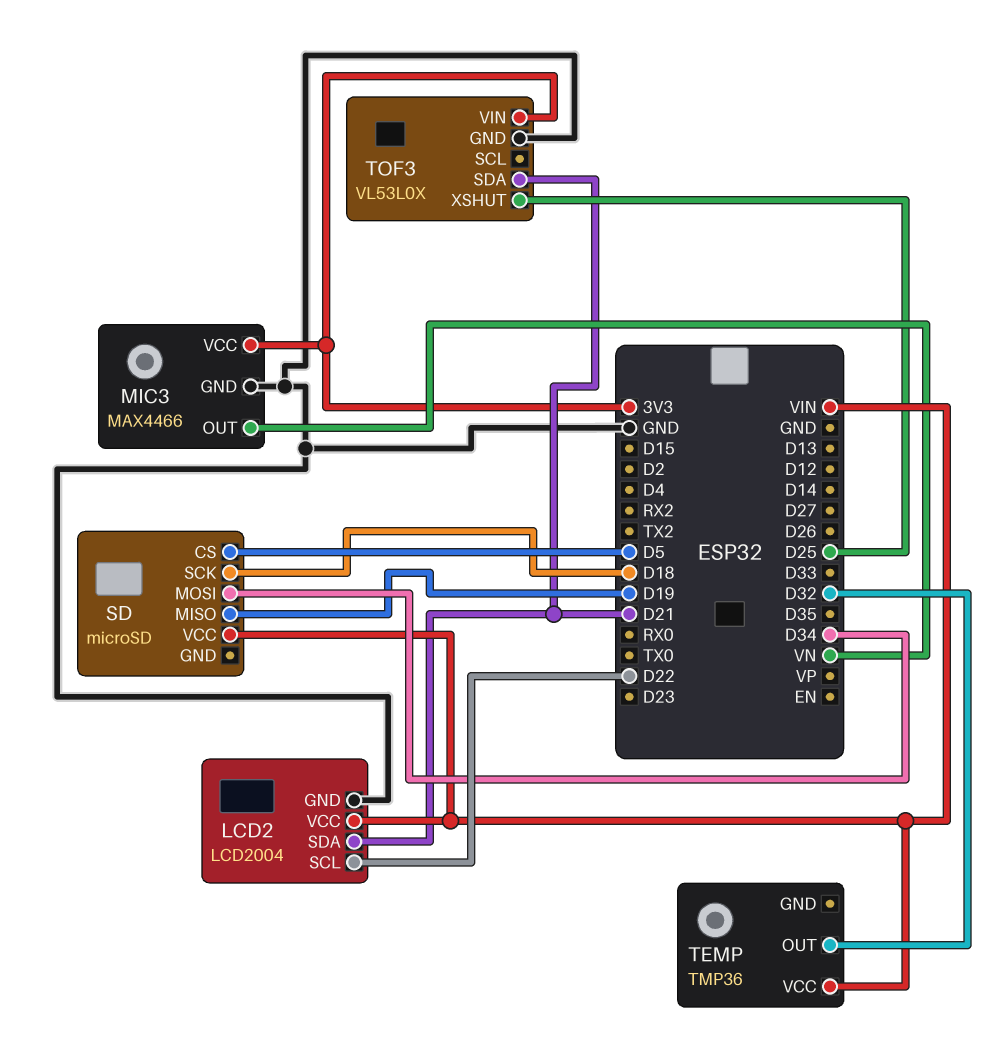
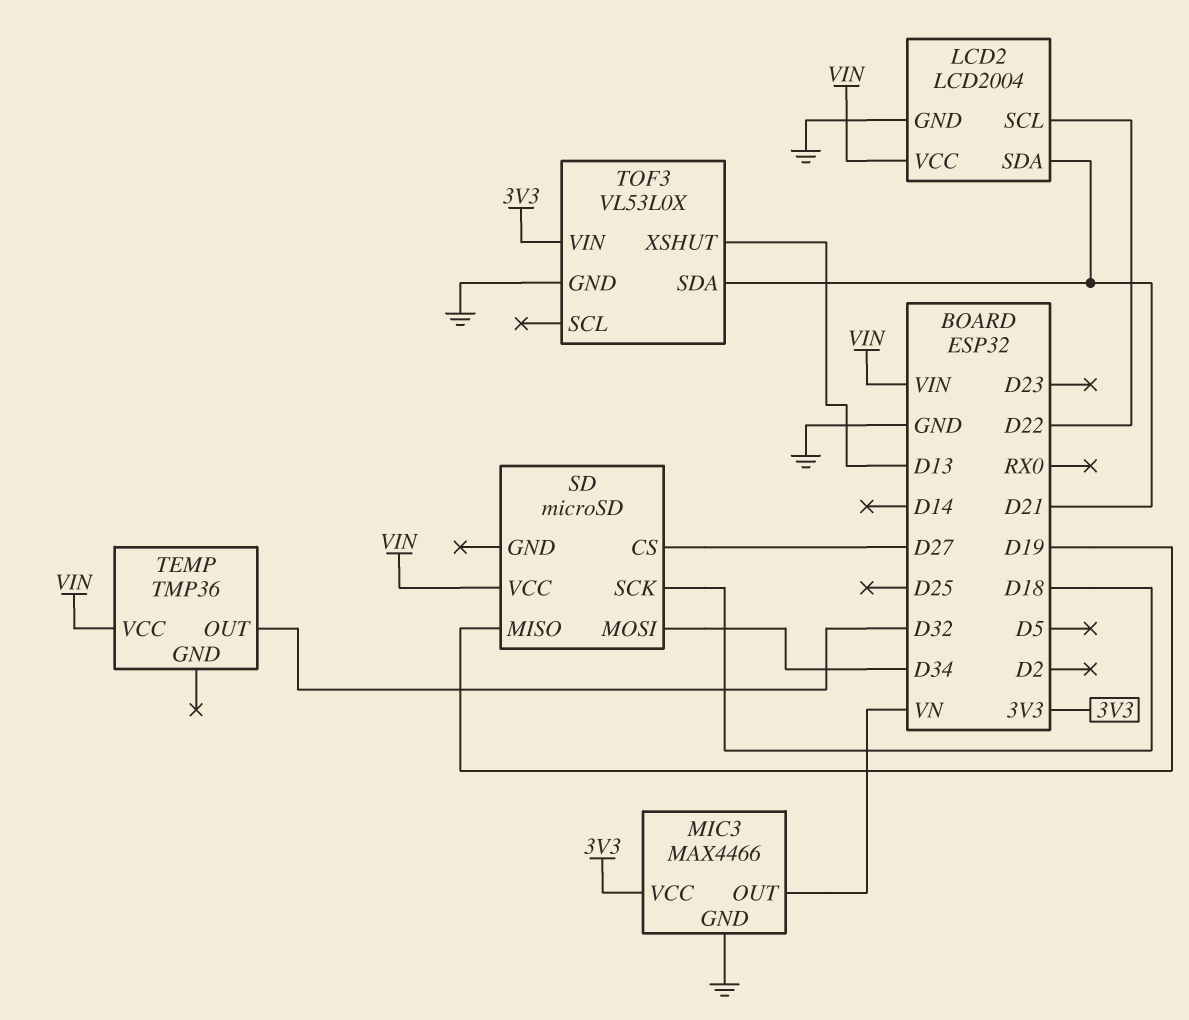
SD pin CS: D5 -> D27
TOF3 pin XSHUT: D25 -> D13

